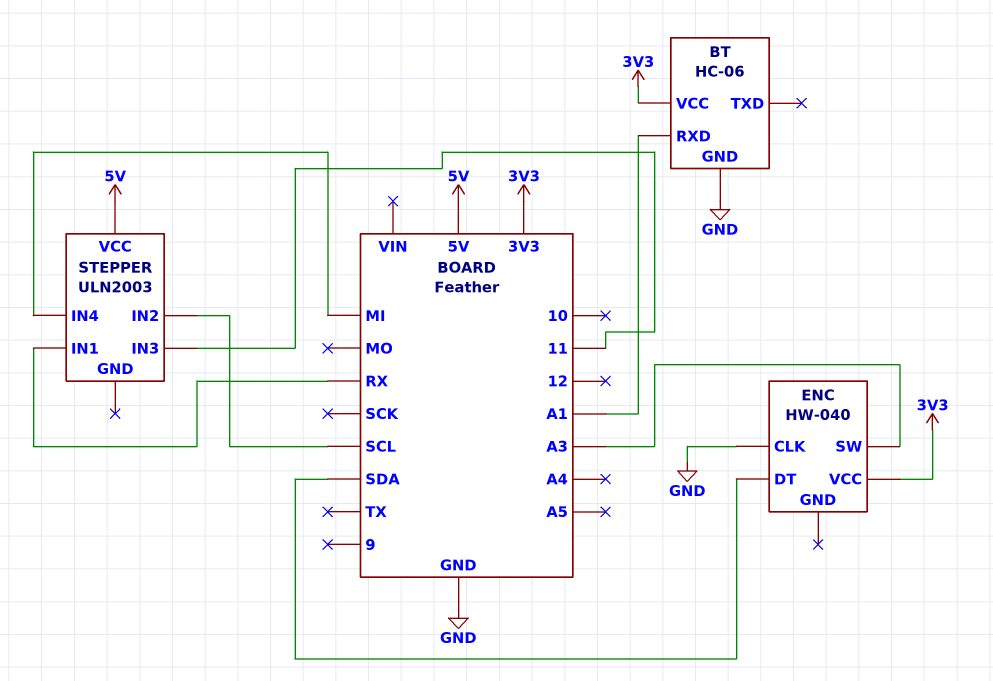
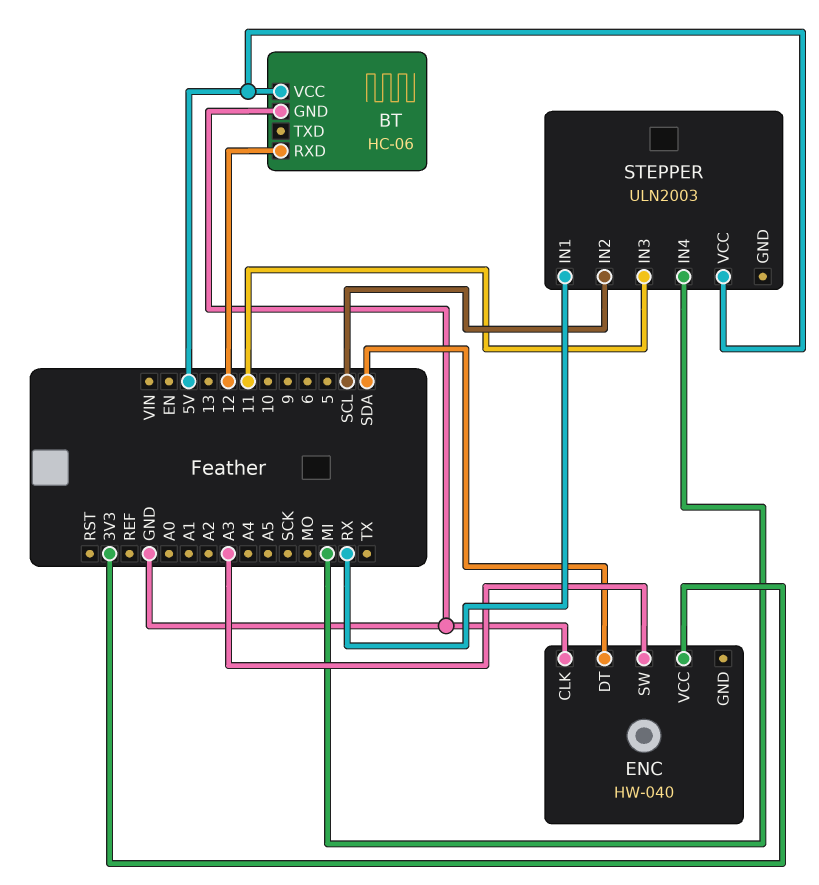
BT pin RXD: A1 -> 12
BT pin VCC: 3V3 -> 5V

